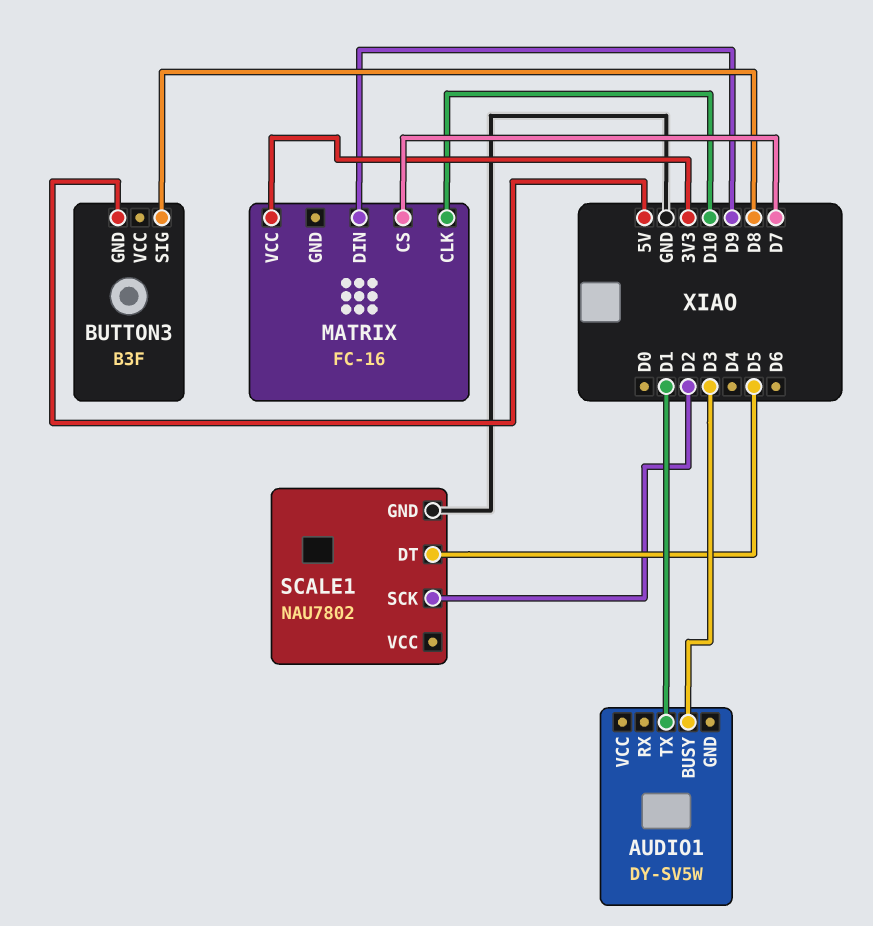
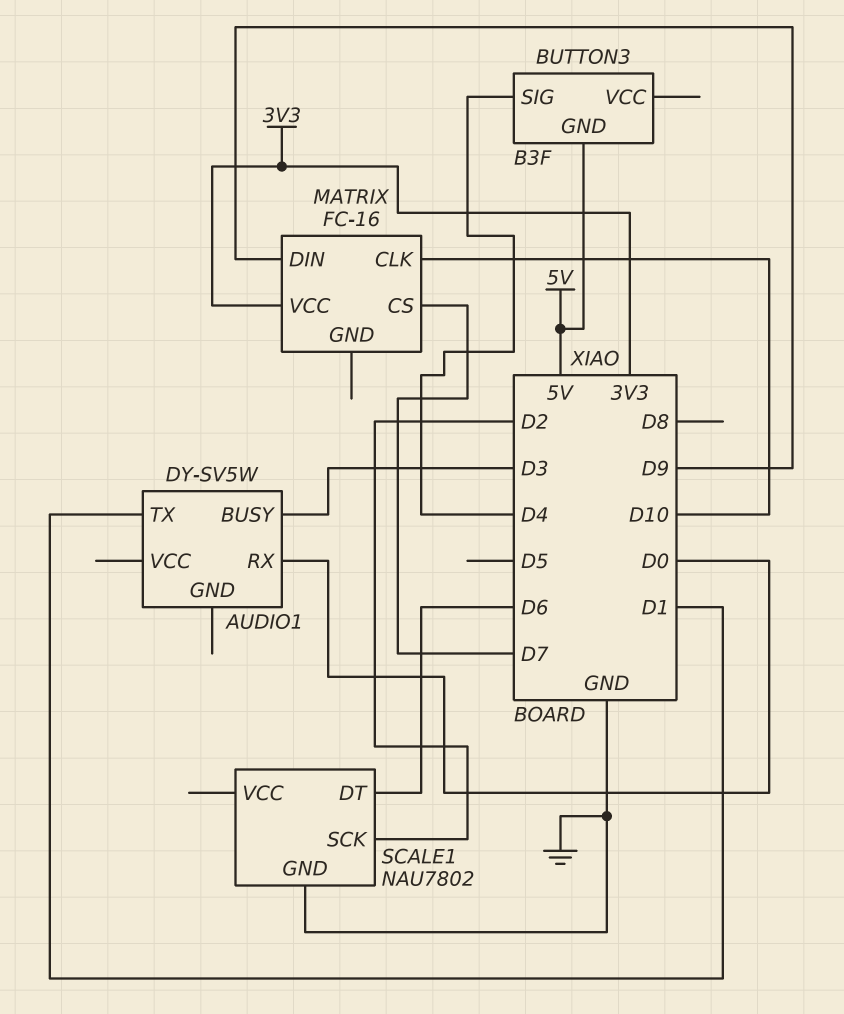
AUDIO1 pin RX: none -> D0
BUTTON3 pin SIG: D8 -> D4
SCALE1 pin DT: D5 -> D6

